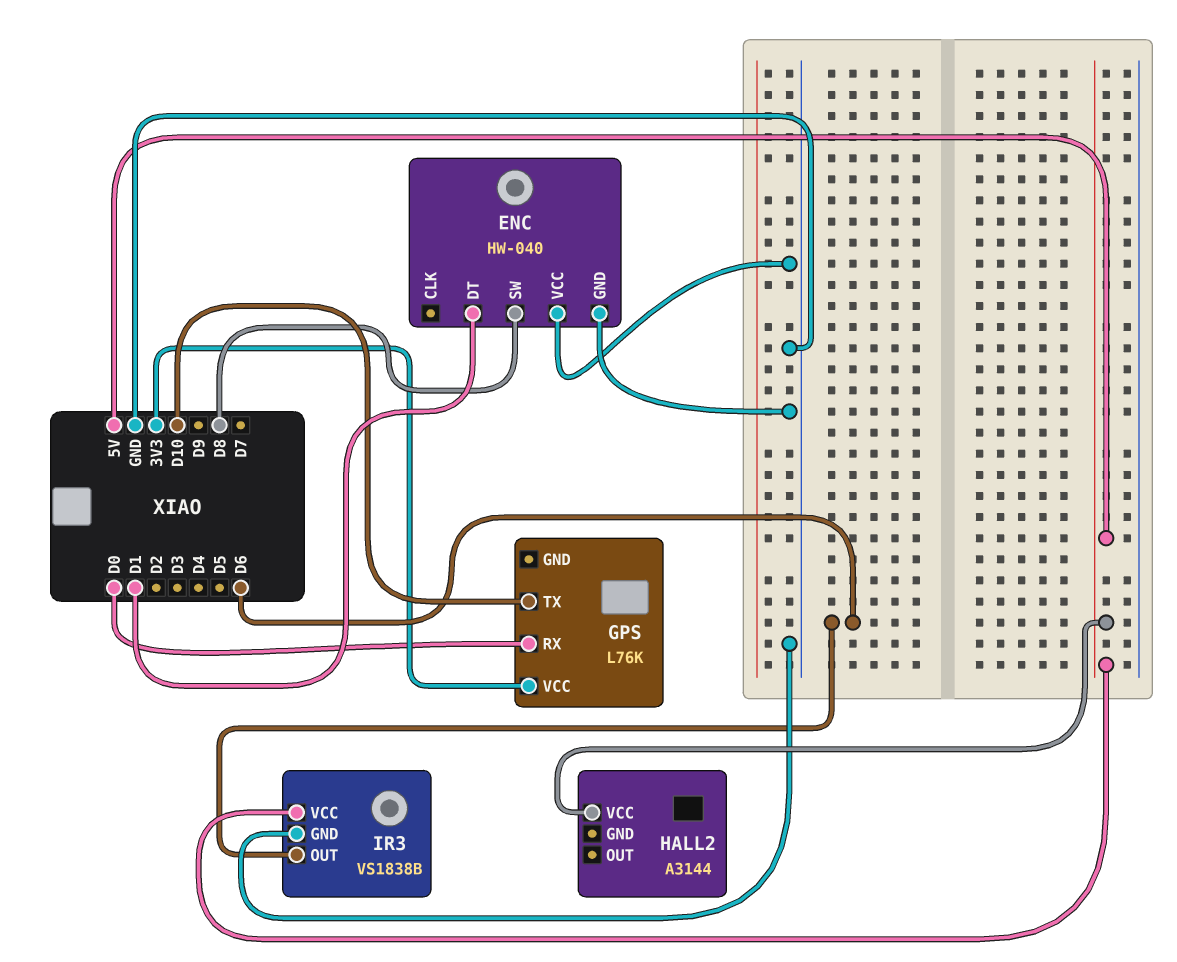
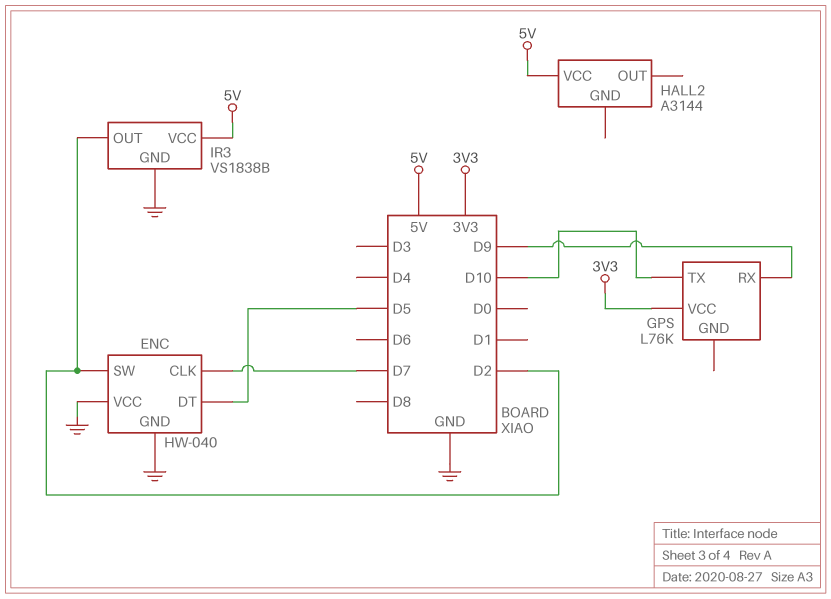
ENC pin CLK: none -> D7
ENC pin DT: D1 -> D5
ENC pin SW: D8 -> D2
GPS pin RX: D0 -> D9
IR3 pin OUT: D6 -> D2

